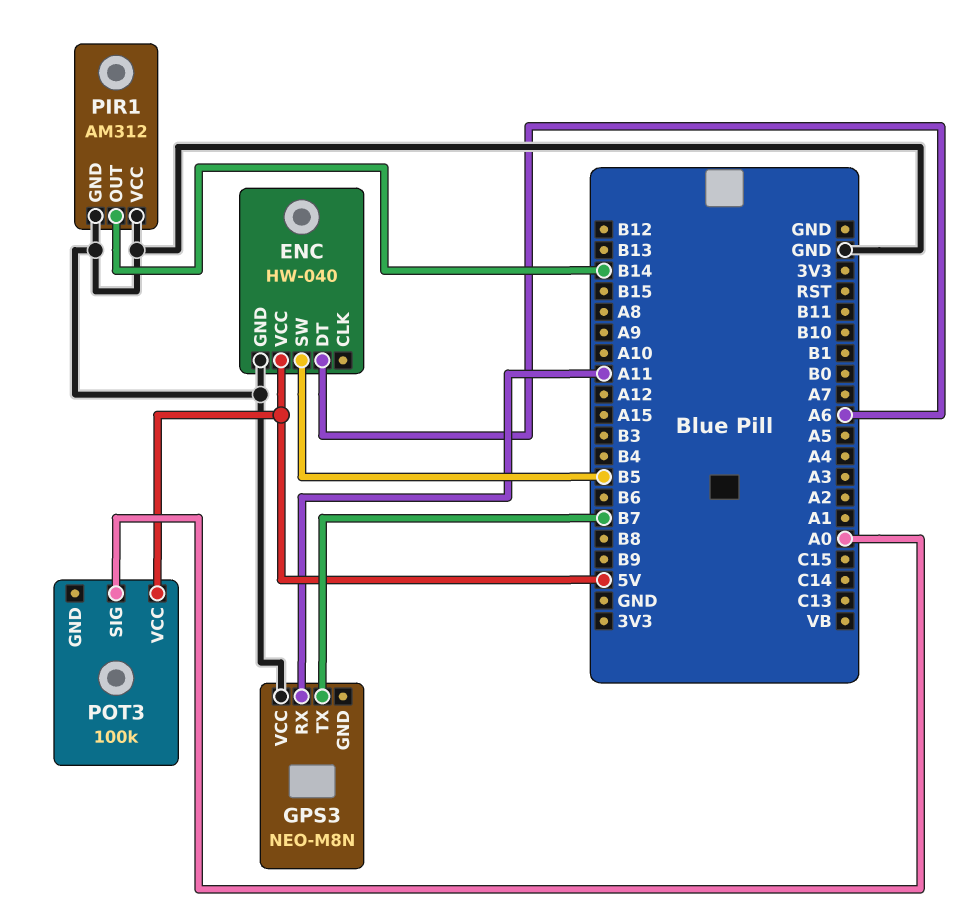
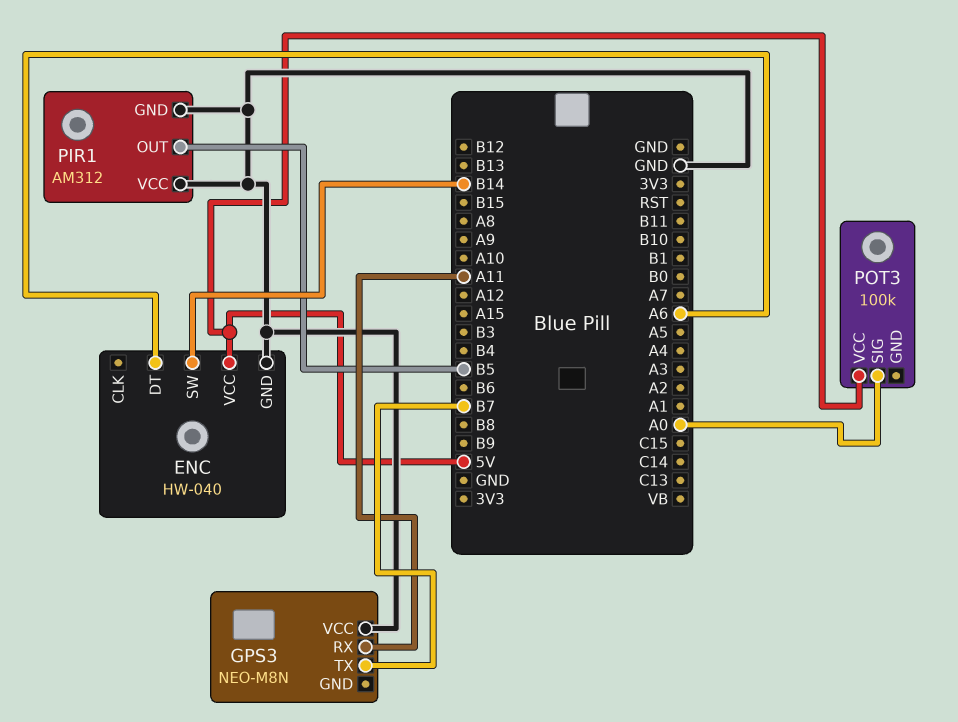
ENC pin SW: B5 -> B14
PIR1 pin OUT: B14 -> B5

